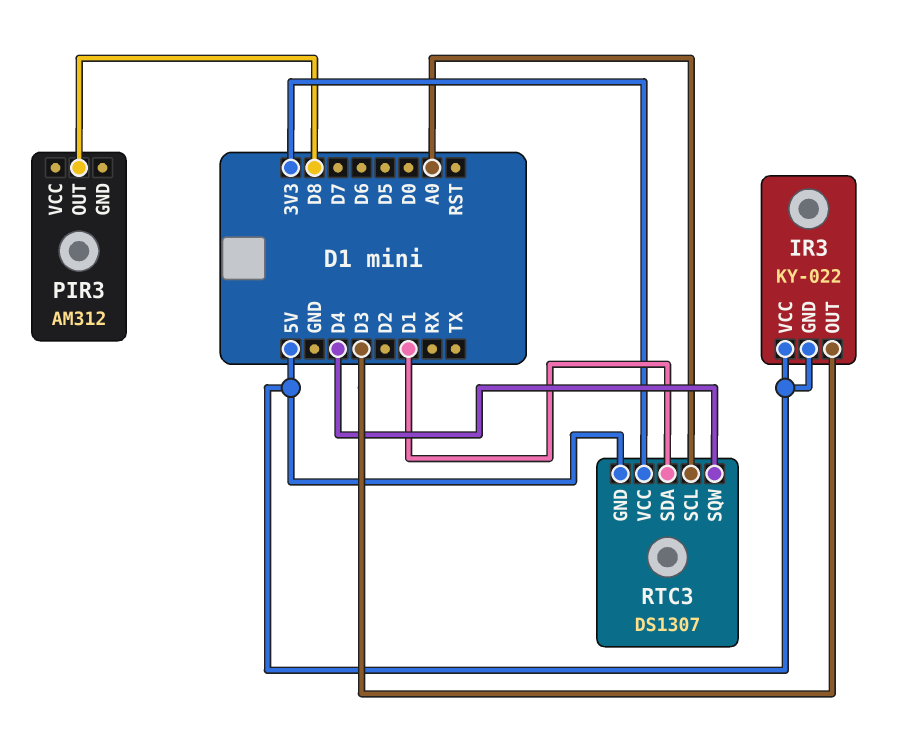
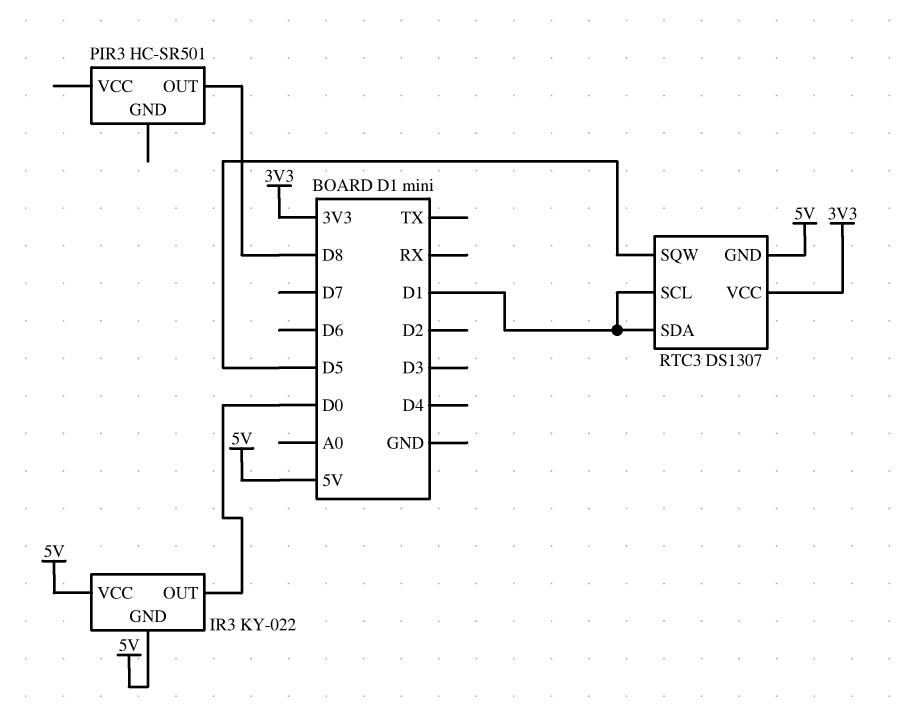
IR3 pin OUT: D3 -> D0
PIR3: AM312 -> HC-SR501
RTC3 pin SCL: A0 -> D1
RTC3 pin SQW: D4 -> D5

